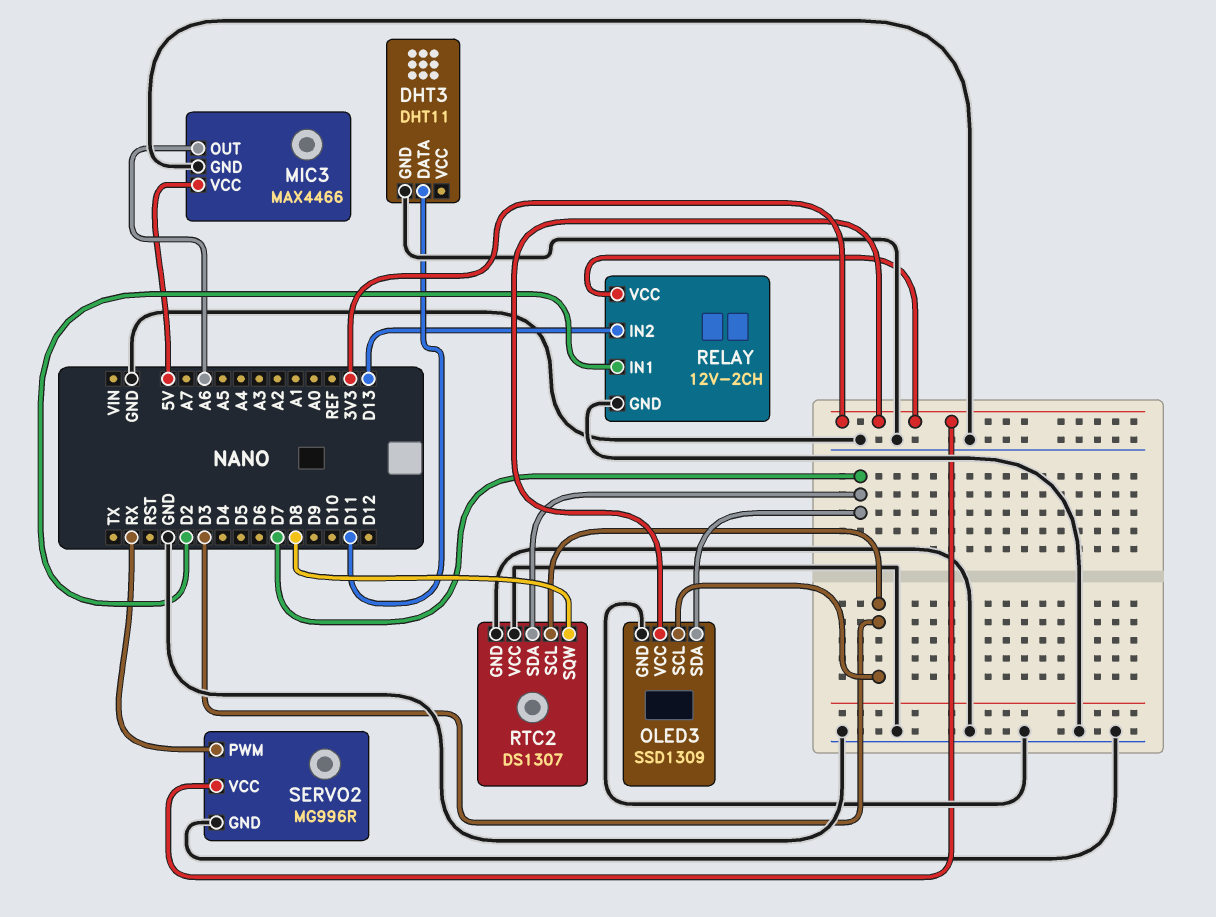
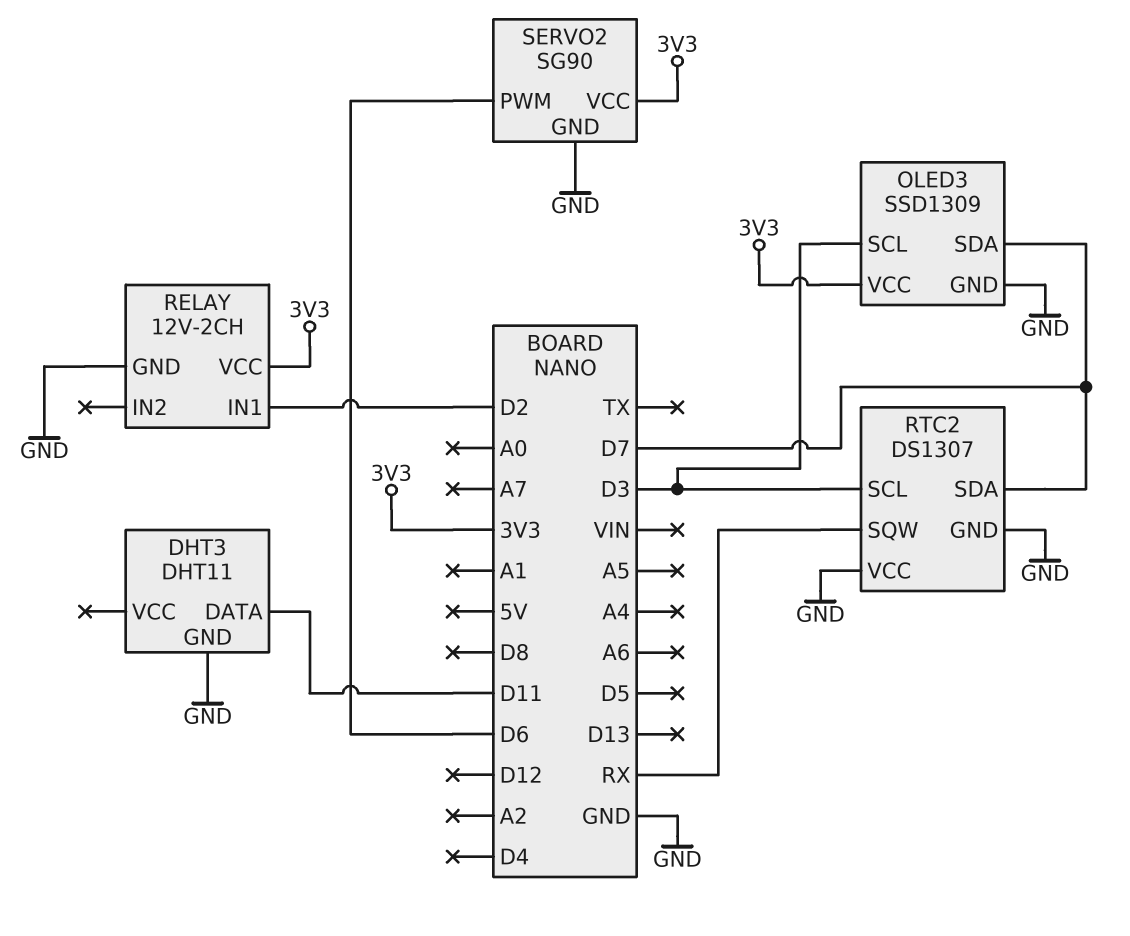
MIC3: MAX4466 -> none
MIC3 pin GND: GND -> none
MIC3 pin OUT: A6 -> none
MIC3 pin VCC: 5V -> none
RELAY pin IN2: D13 -> none
RTC2 pin SQW: D8 -> RX
SERVO2: MG996R -> SG90
SERVO2 pin PWM: RX -> D6

